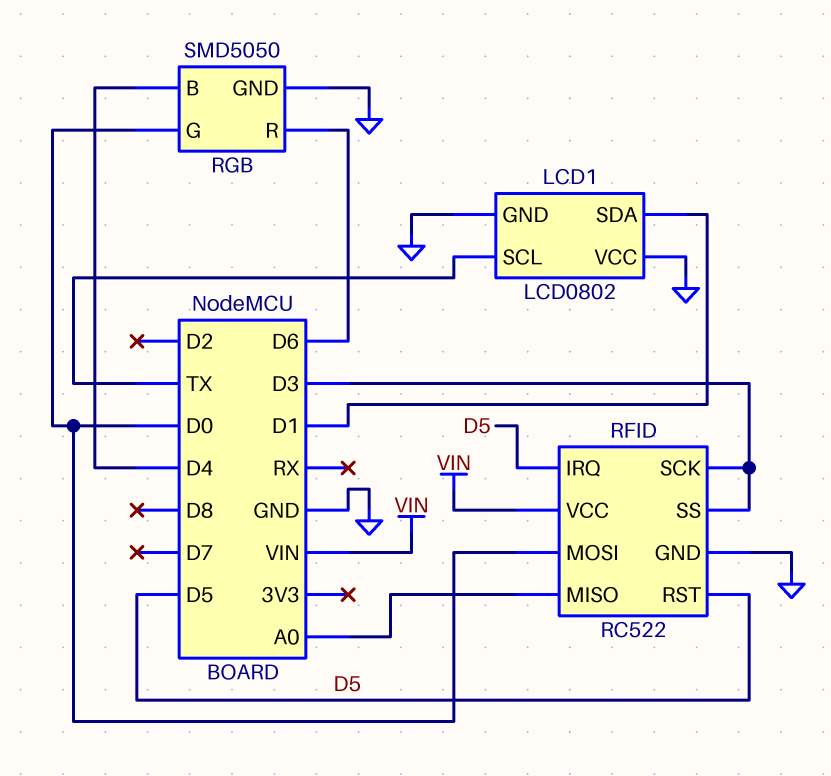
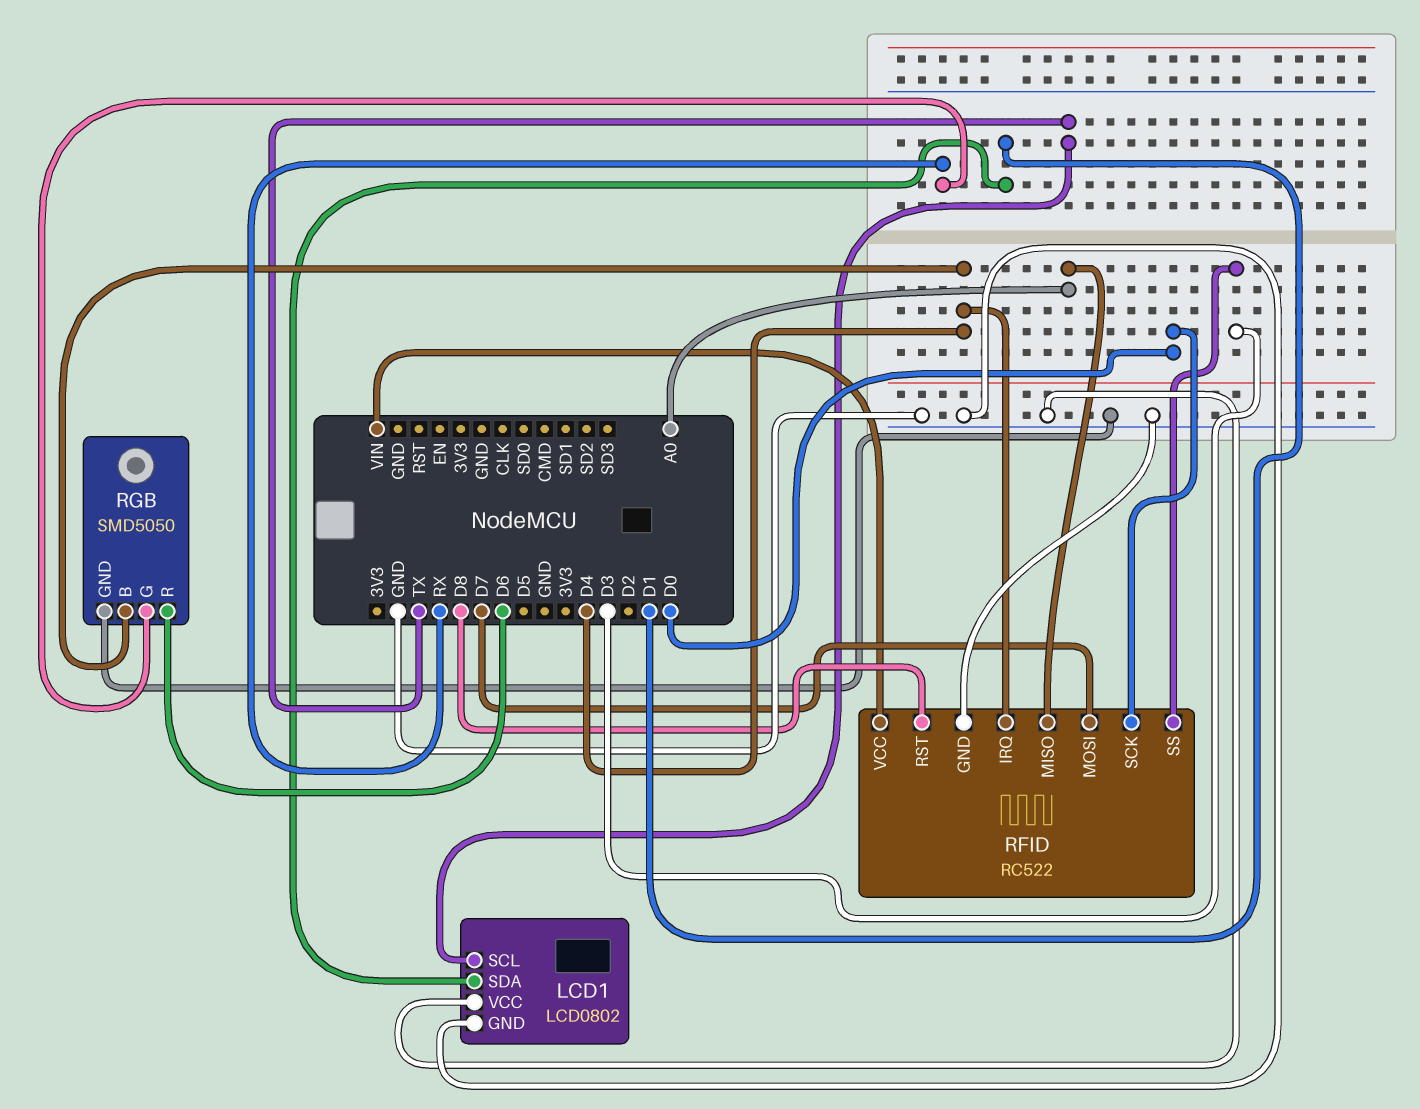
RFID pin IRQ: D5 -> D4
RFID pin MOSI: D0 -> D7
RFID pin RST: D5 -> D8
RFID pin SCK: D3 -> D0
RGB pin G: D0 -> RX

